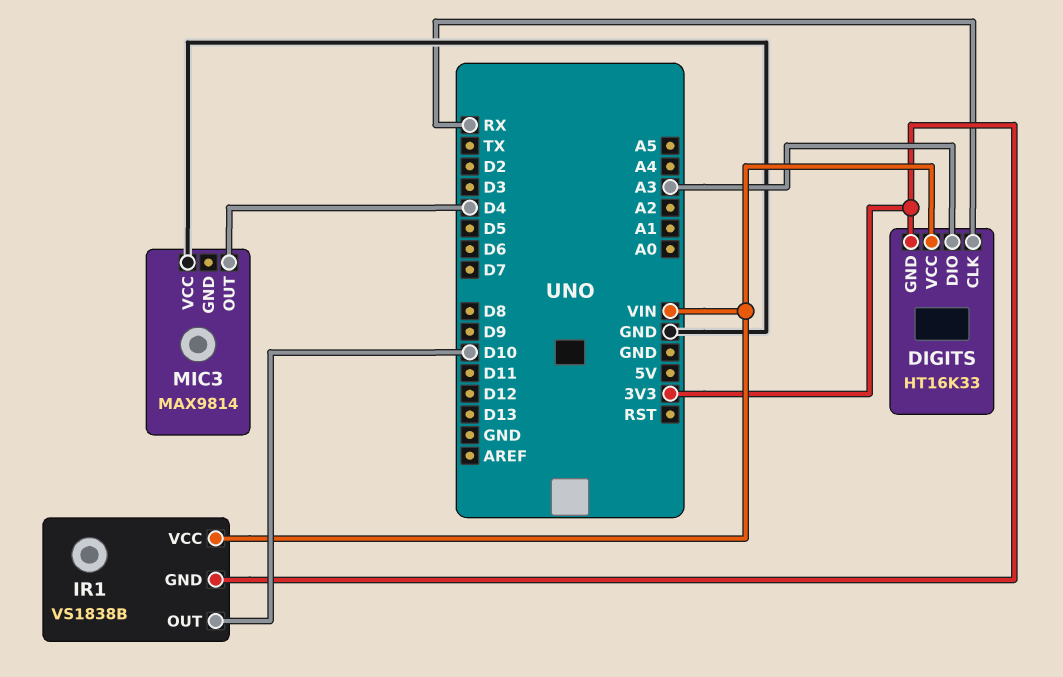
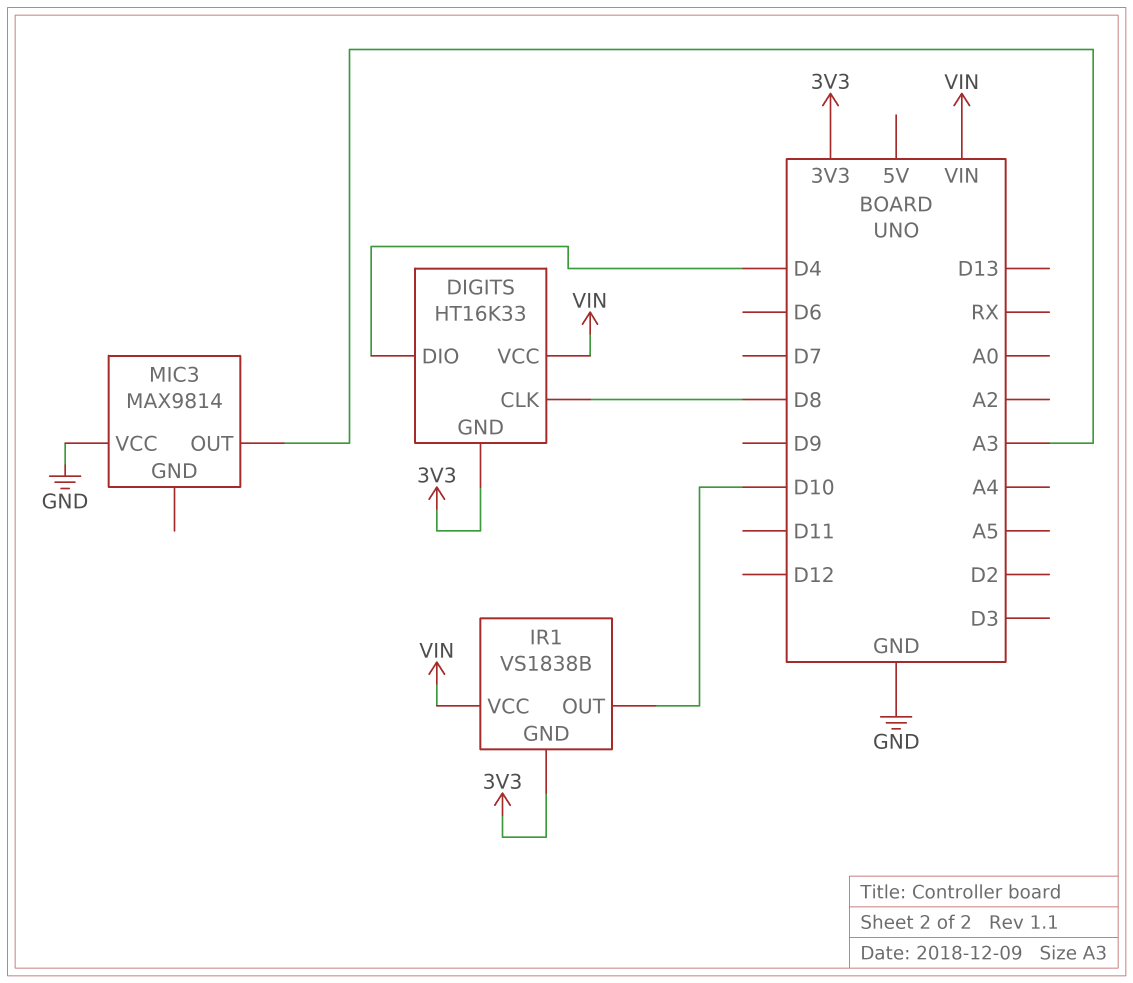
DIGITS pin CLK: RX -> D8
DIGITS pin DIO: A3 -> D4
MIC3 pin OUT: D4 -> A3

